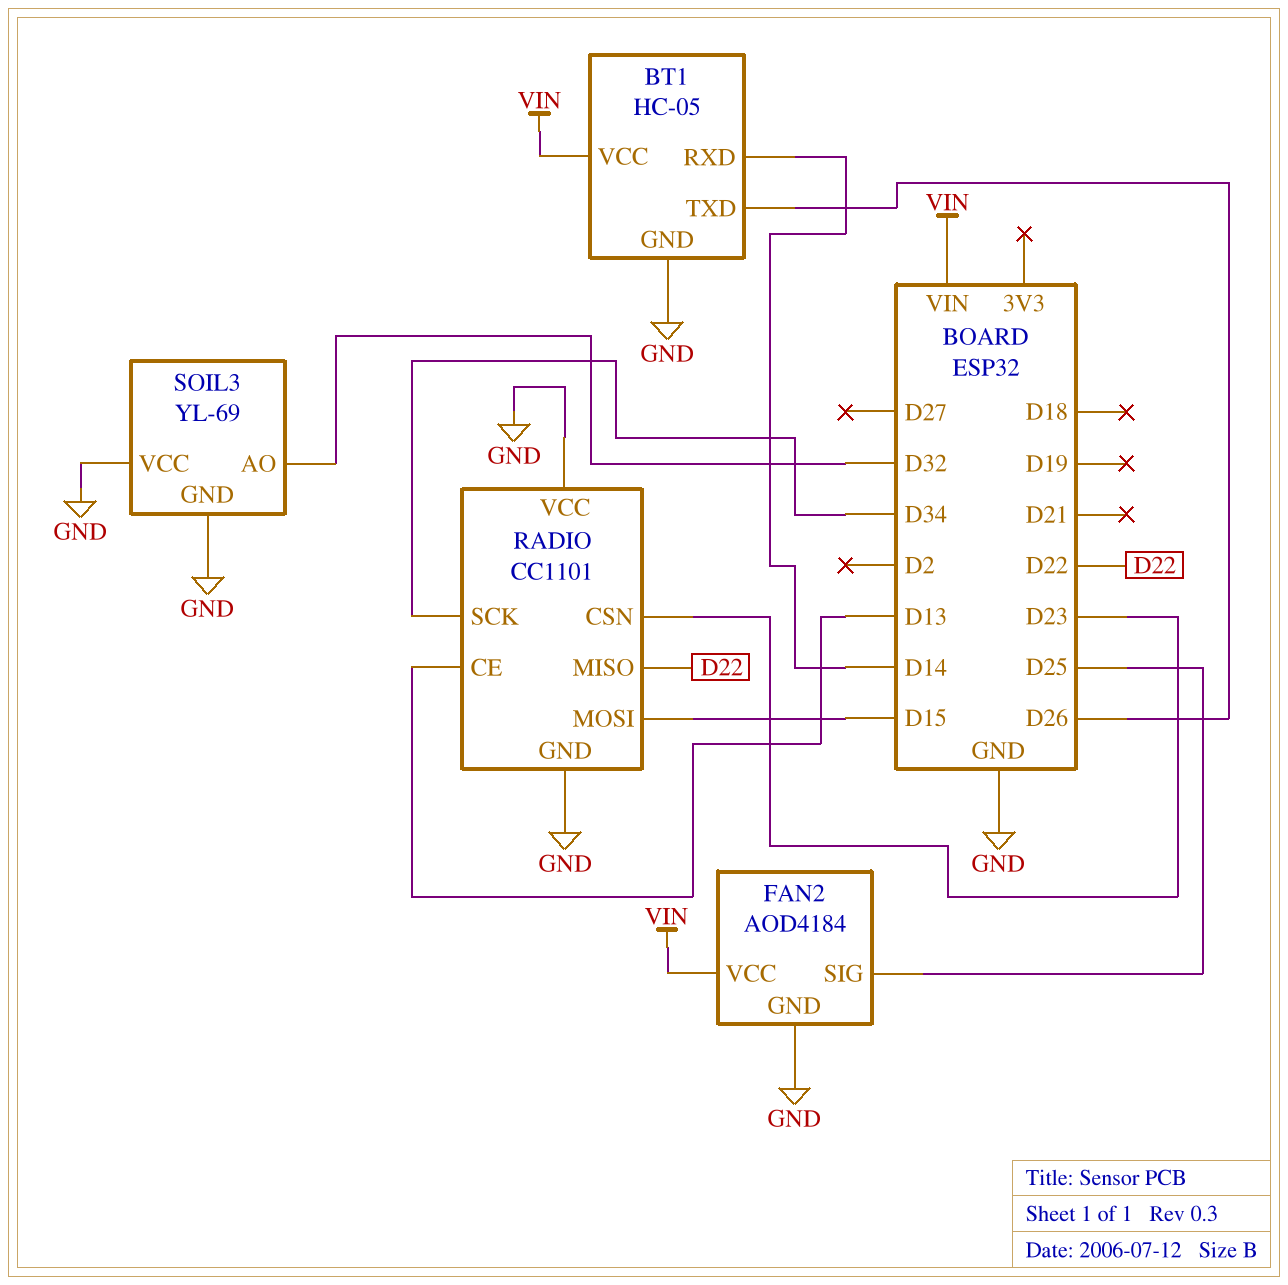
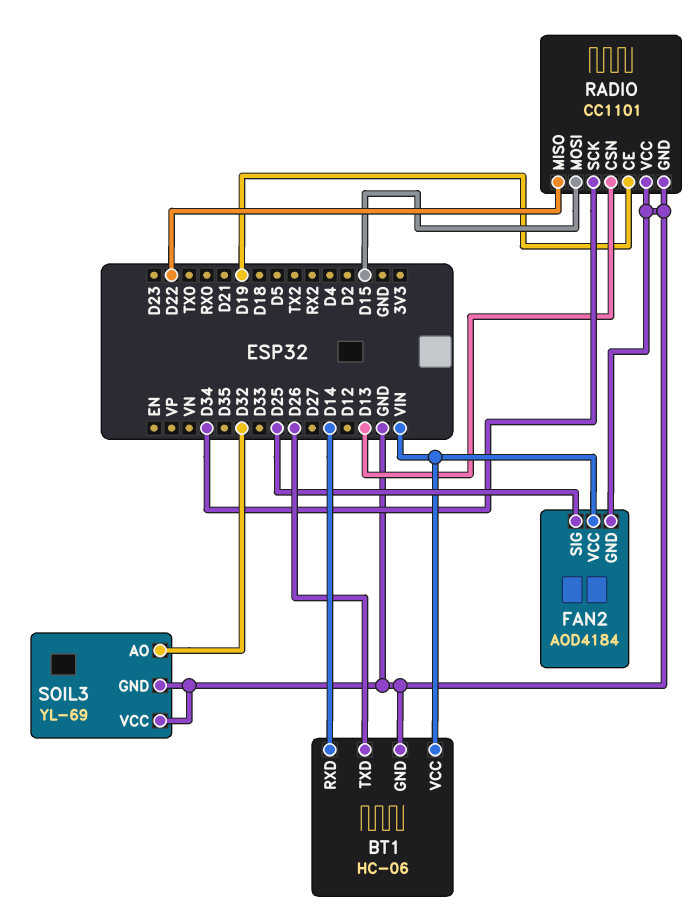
BT1: HC-05 -> HC-06
RADIO pin CE: D13 -> D19
RADIO pin CSN: D23 -> D13

